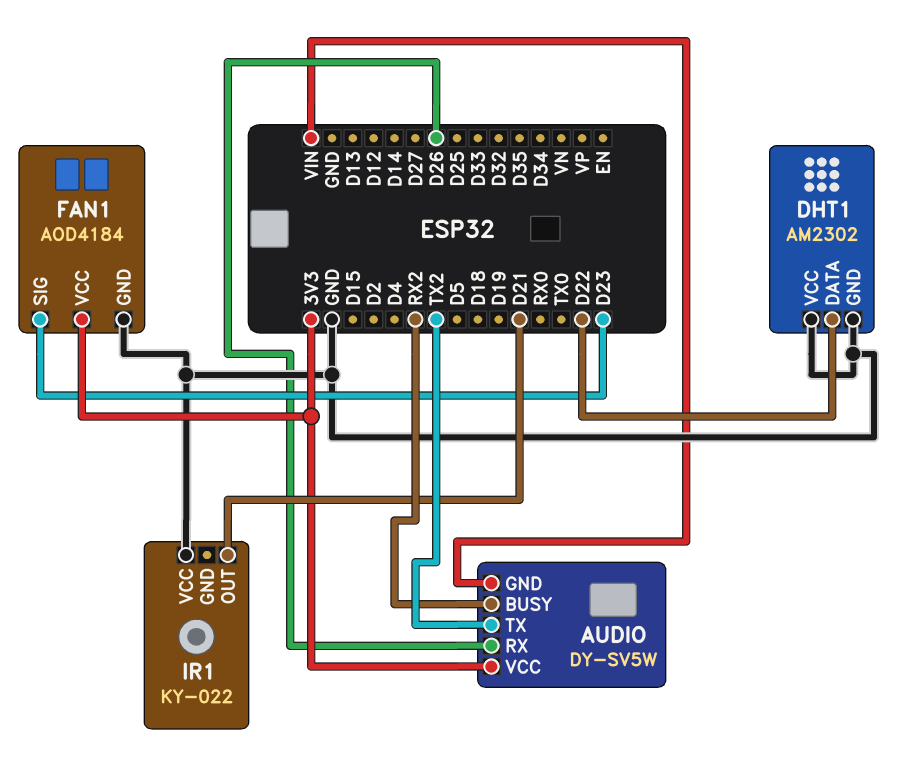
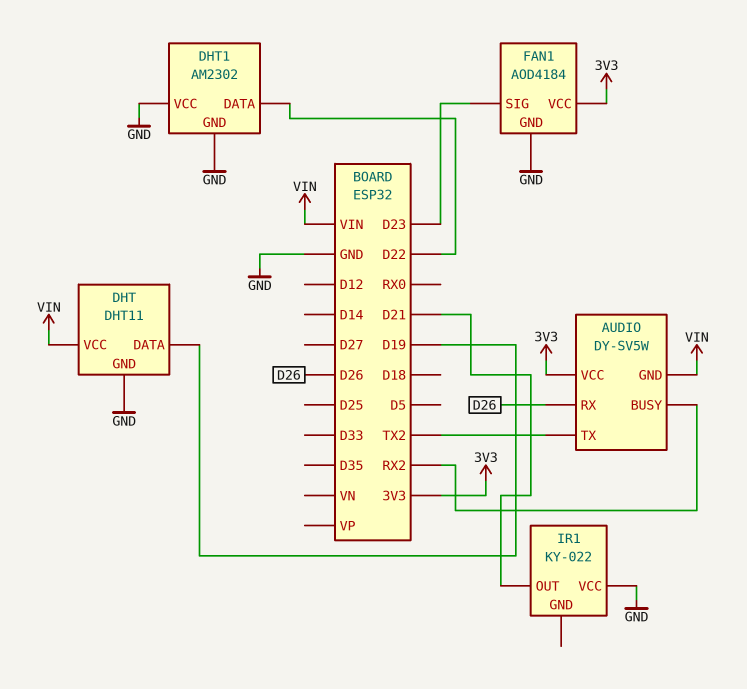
DHT: none -> DHT11
DHT pin DATA: none -> D19
DHT pin GND: none -> GND
DHT pin VCC: none -> VIN

